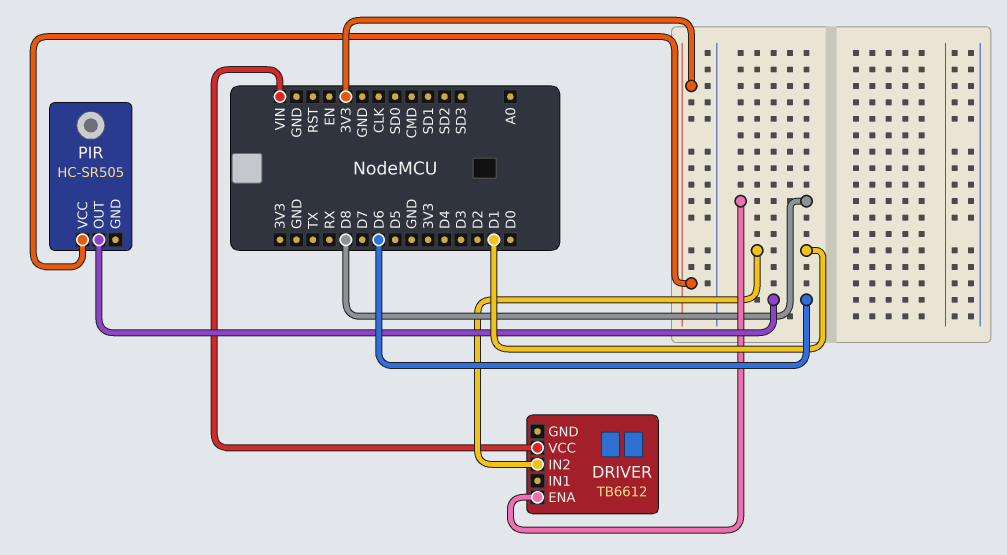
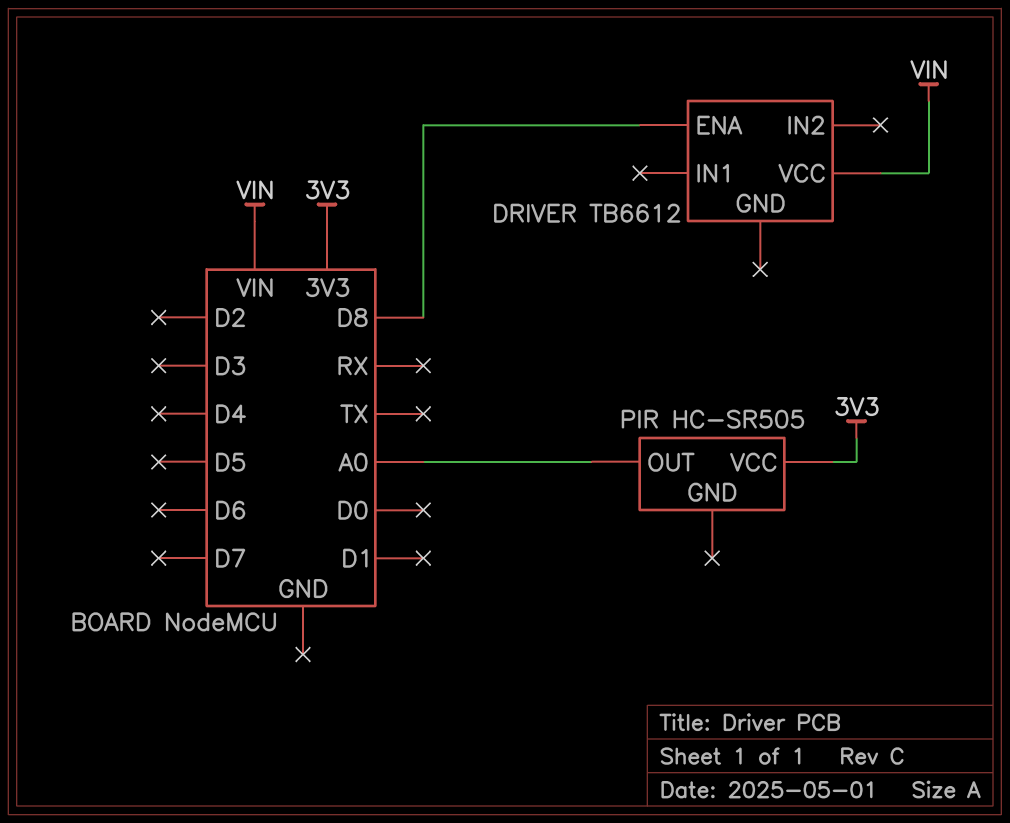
DRIVER pin IN2: D1 -> none
PIR pin OUT: D6 -> A0

